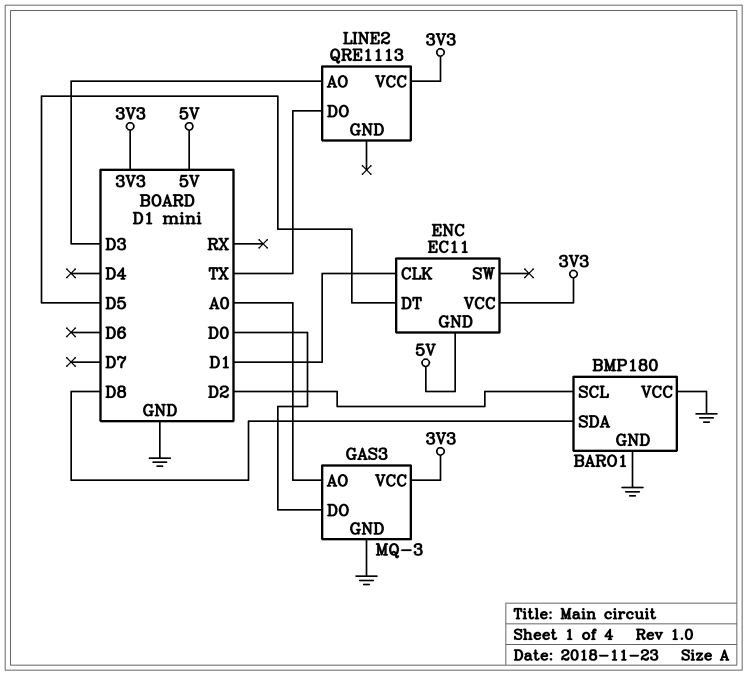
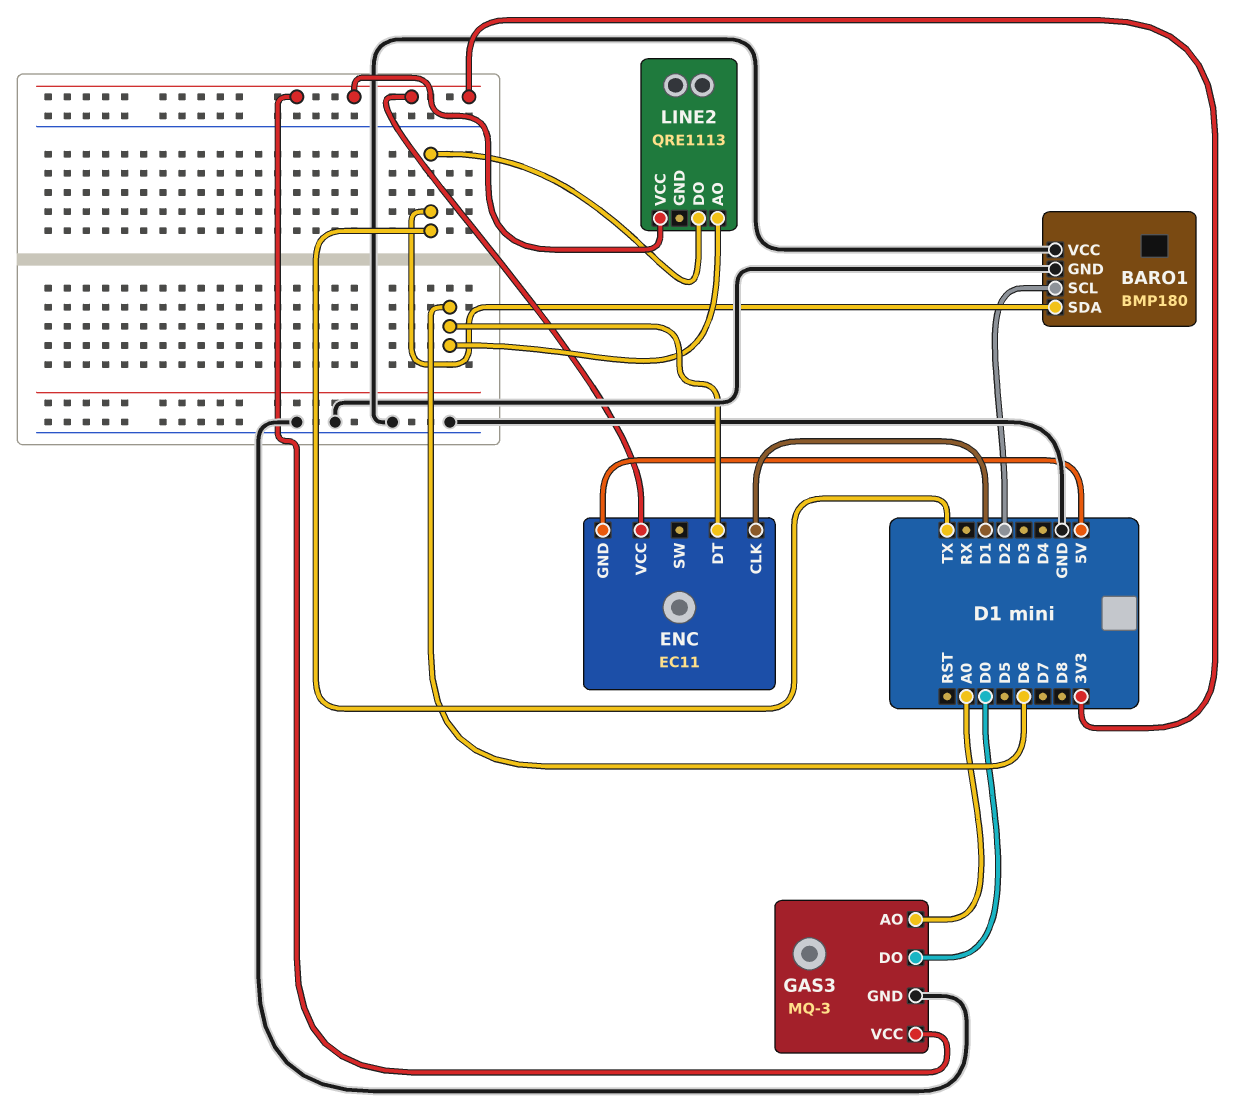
BARO1 pin SDA: D8 -> TX
ENC pin DT: D5 -> D6
LINE2 pin AO: D3 -> D6

